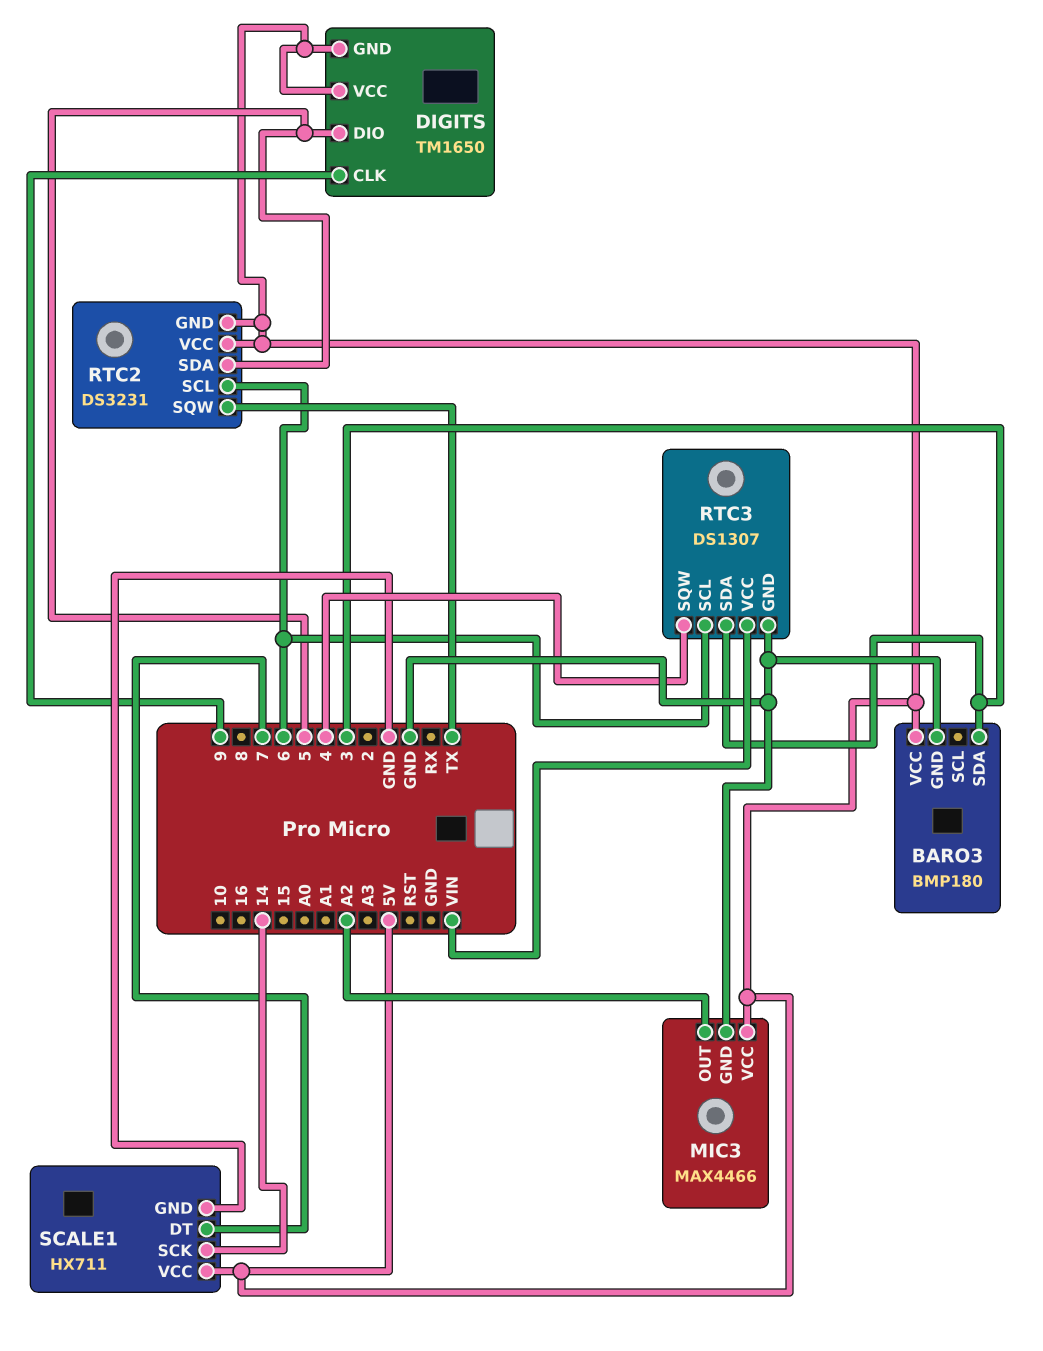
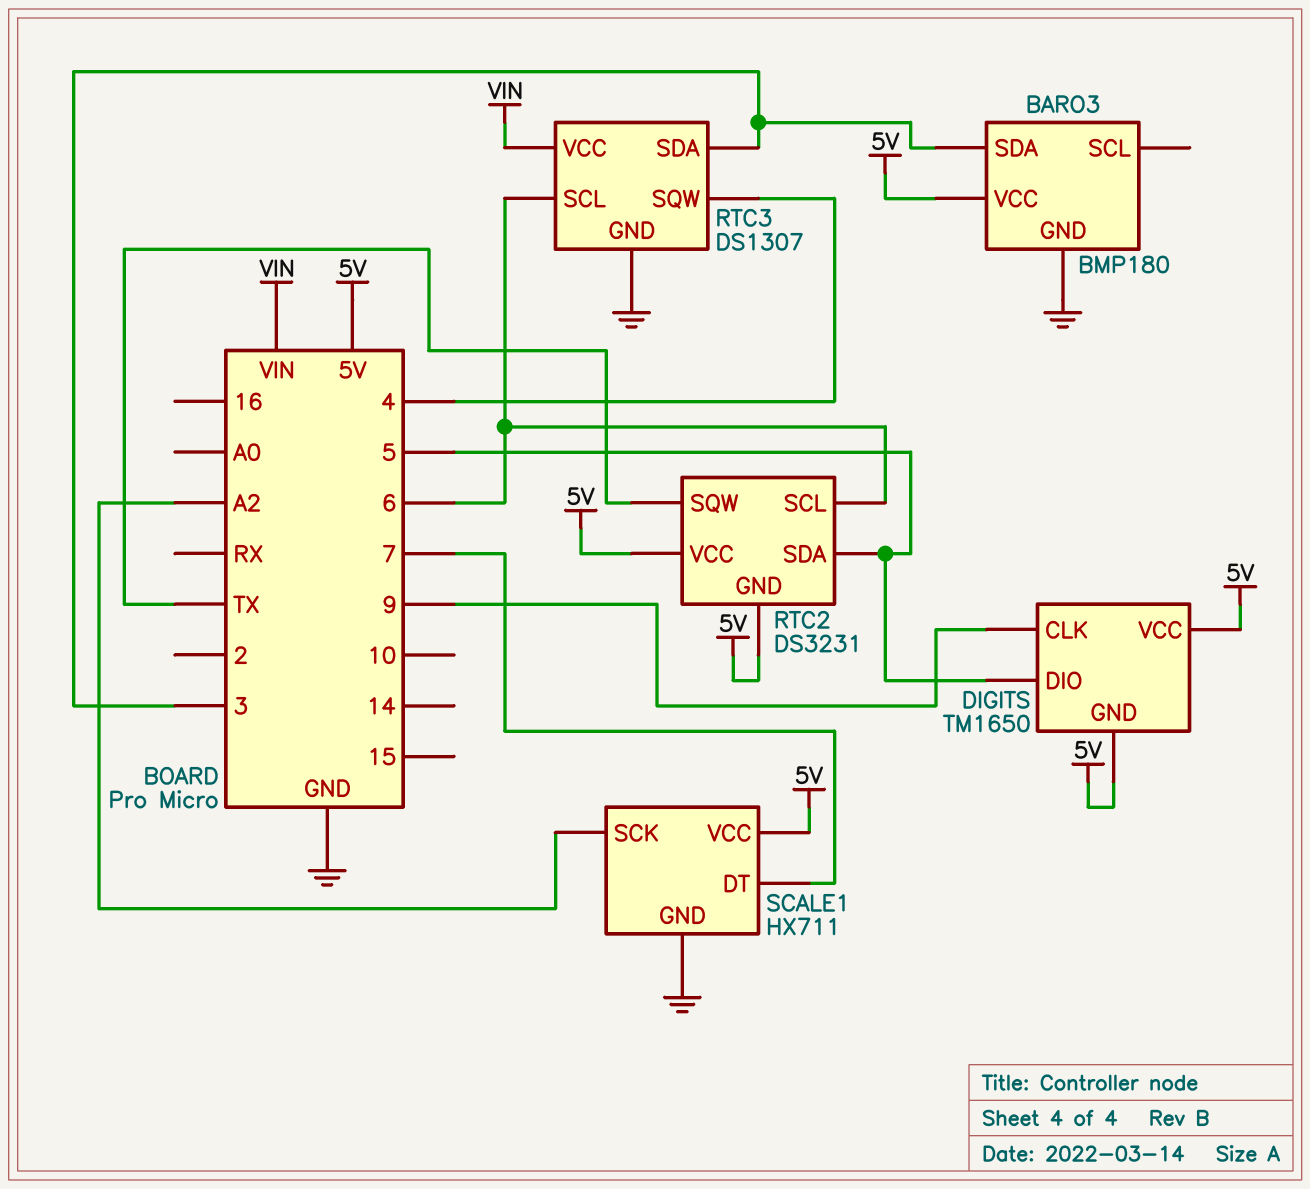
MIC3: MAX4466 -> none
MIC3 pin GND: GND -> none
MIC3 pin OUT: A2 -> none
MIC3 pin VCC: 5V -> none
SCALE1 pin SCK: 14 -> A2

